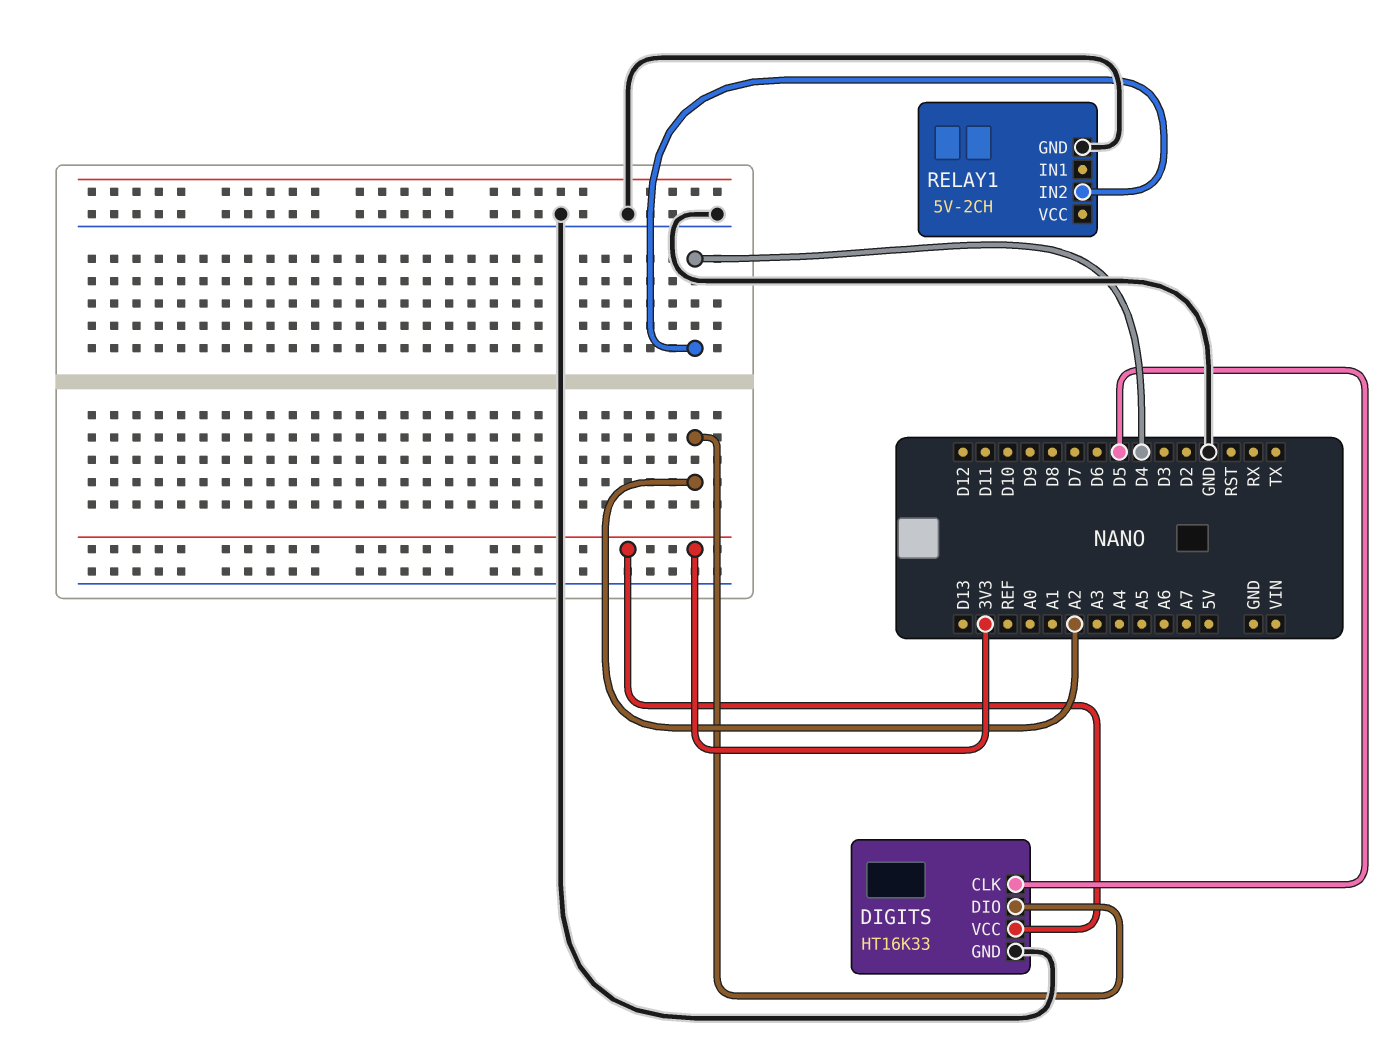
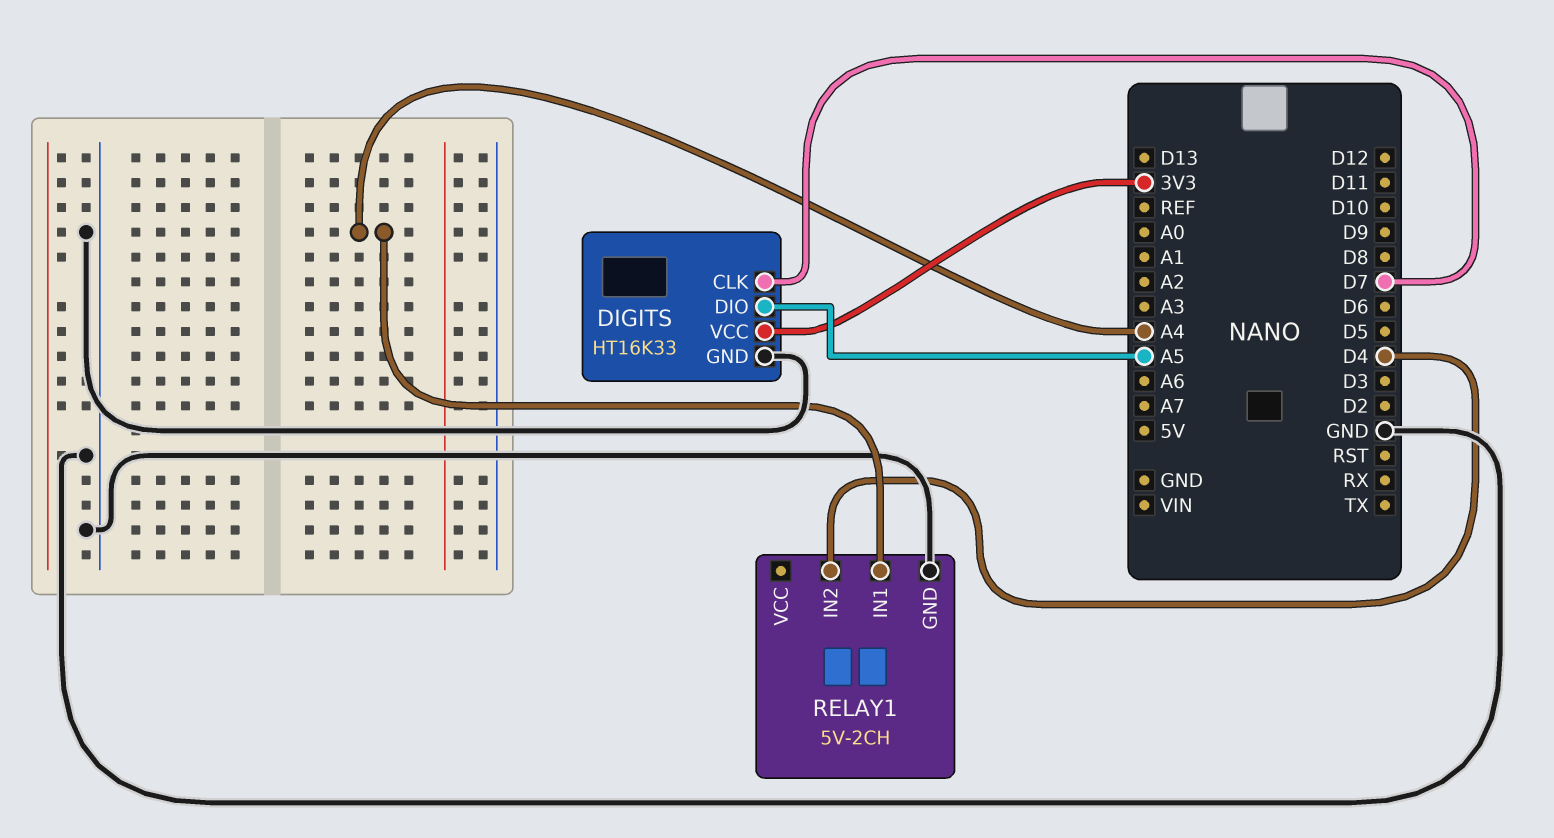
DIGITS pin CLK: D5 -> D7
DIGITS pin DIO: A2 -> A5
RELAY1 pin IN1: none -> A4

